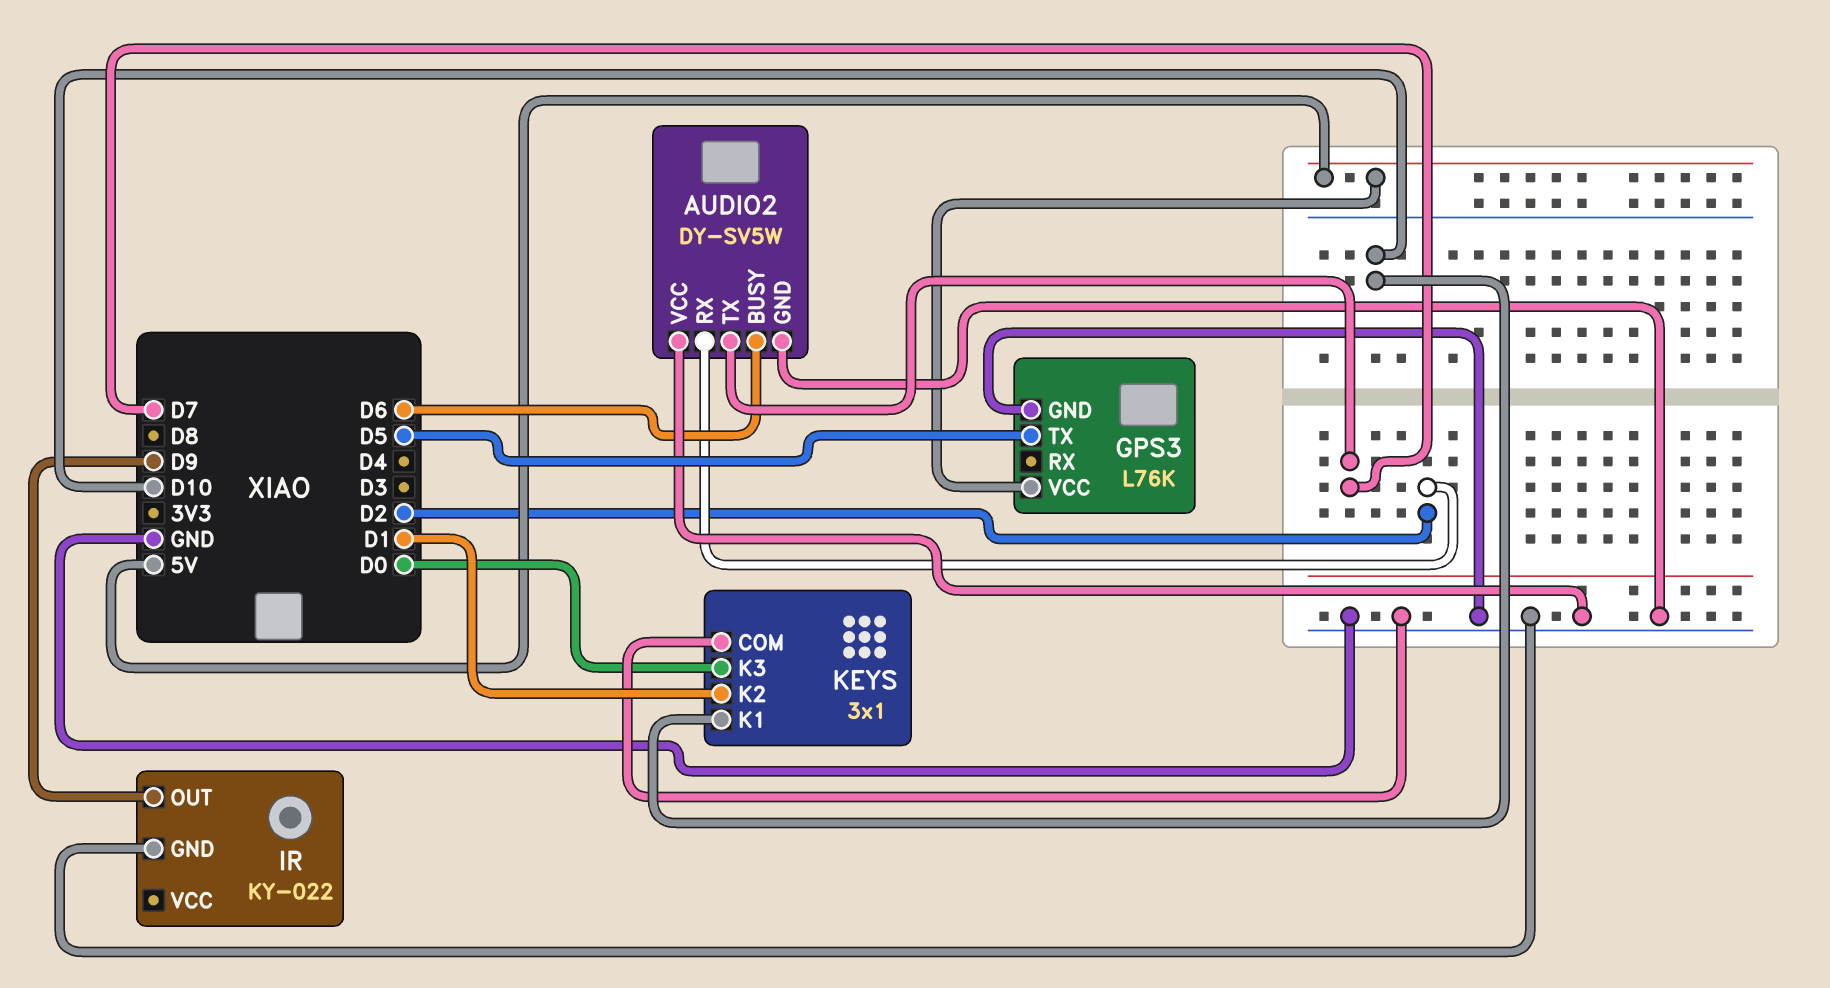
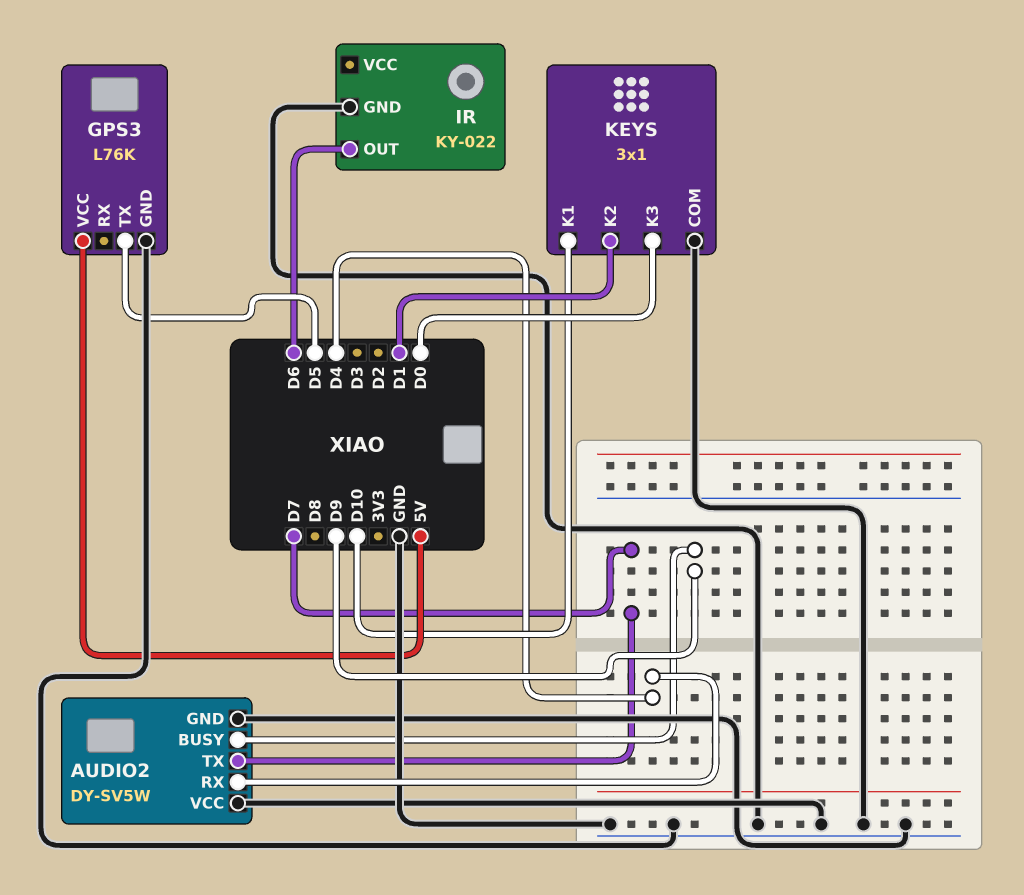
AUDIO2 pin BUSY: D6 -> D9
AUDIO2 pin RX: D2 -> D4
IR pin OUT: D9 -> D6

